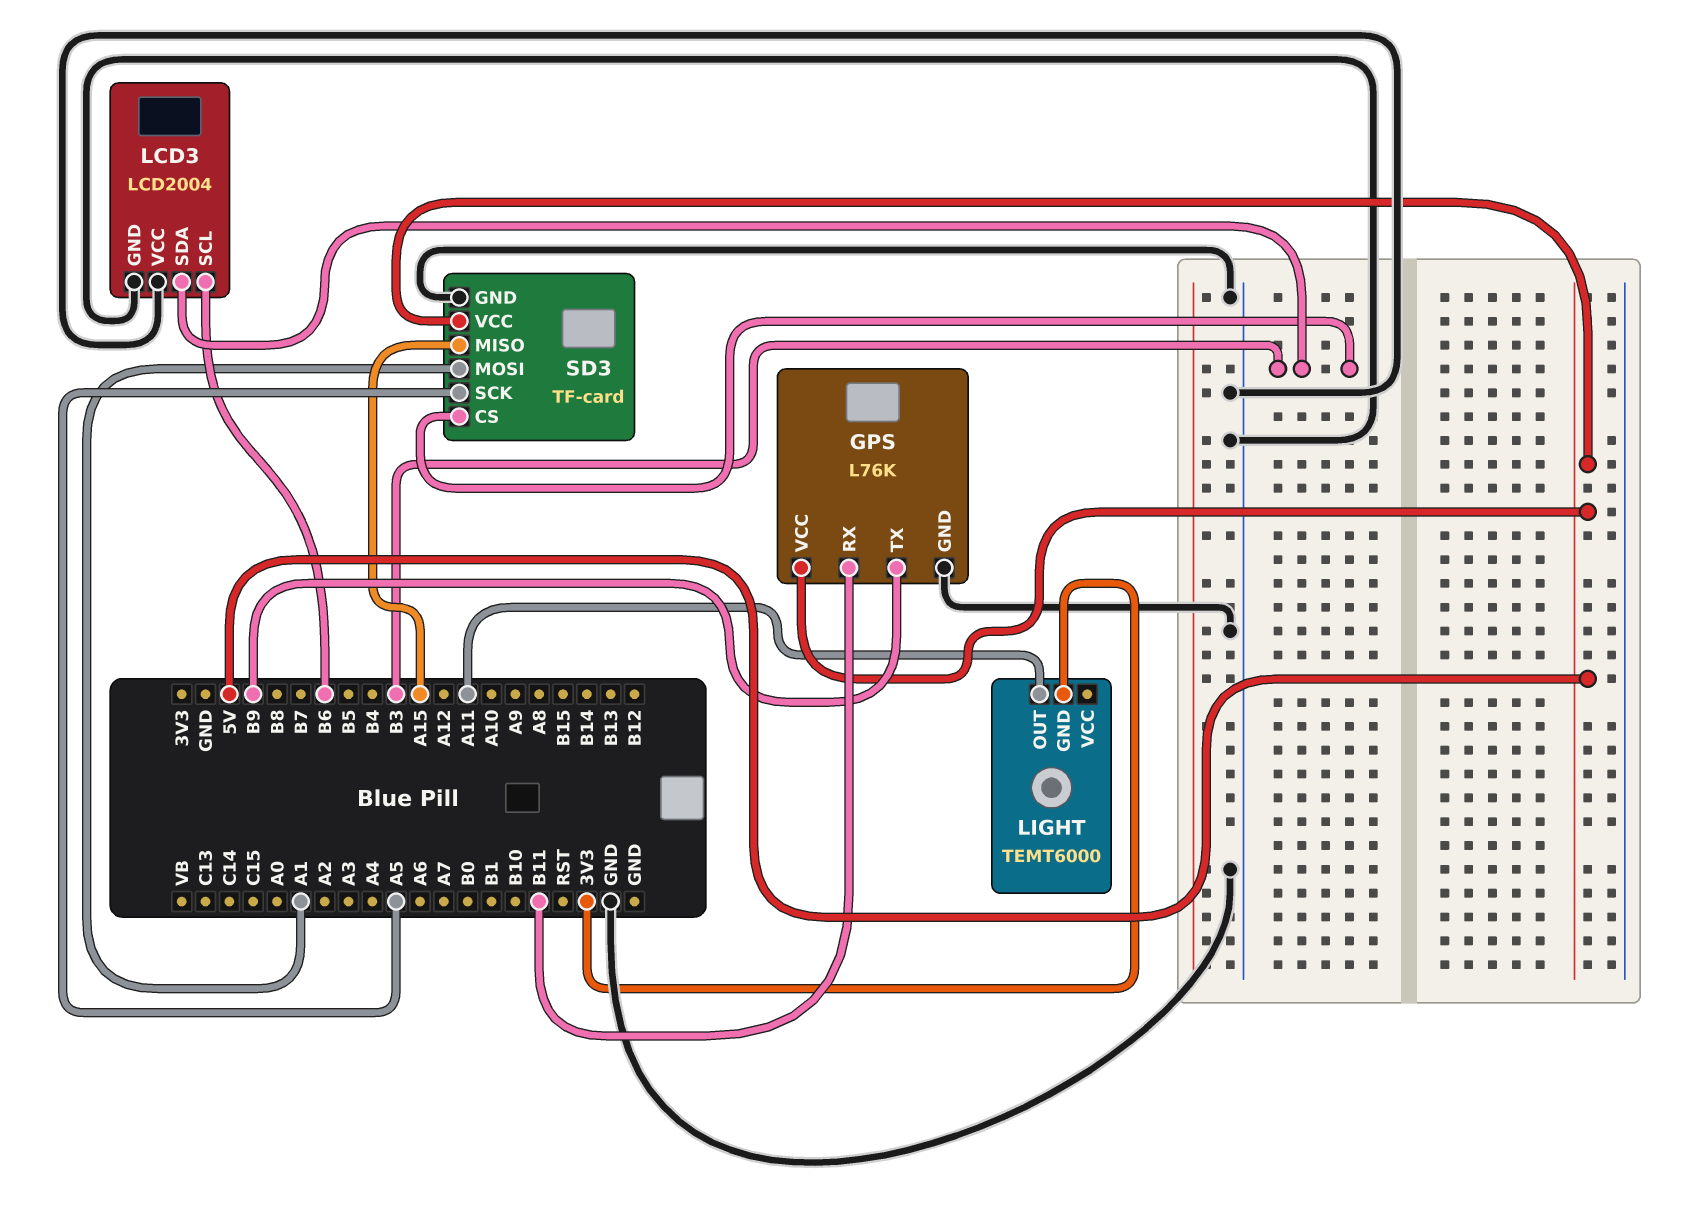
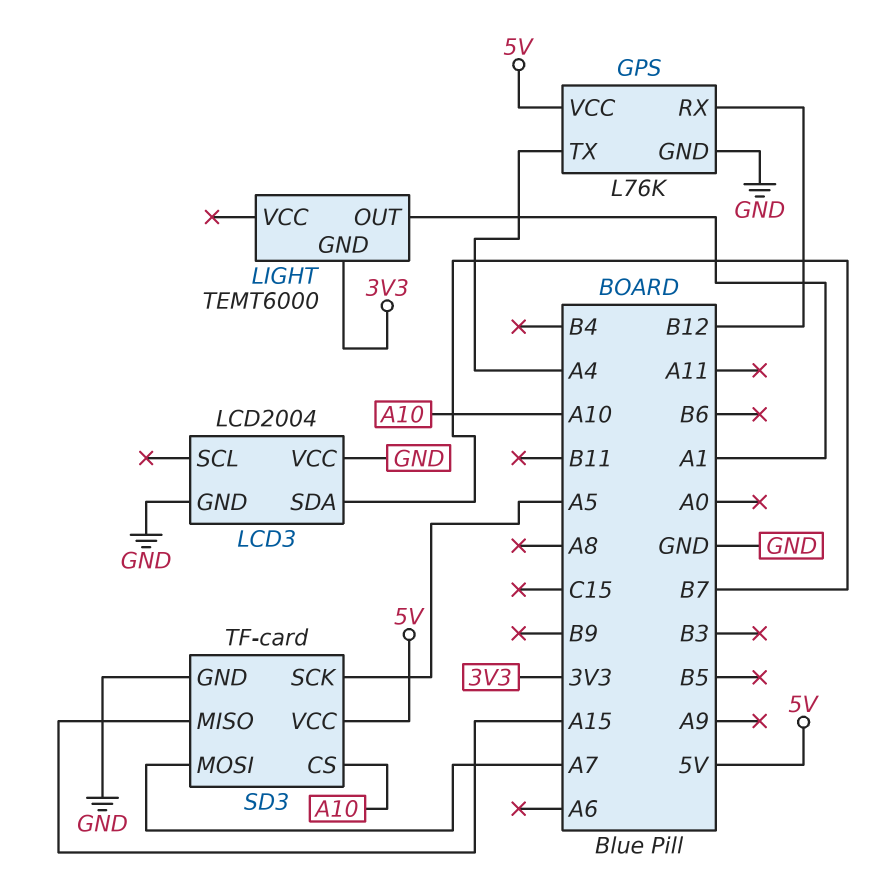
GPS pin RX: B11 -> B12
GPS pin TX: B9 -> A4
LCD3 pin SCL: B6 -> none
LCD3 pin SDA: B3 -> B7
LIGHT pin OUT: A11 -> A1
SD3 pin CS: B3 -> A10
SD3 pin MOSI: A1 -> A7

